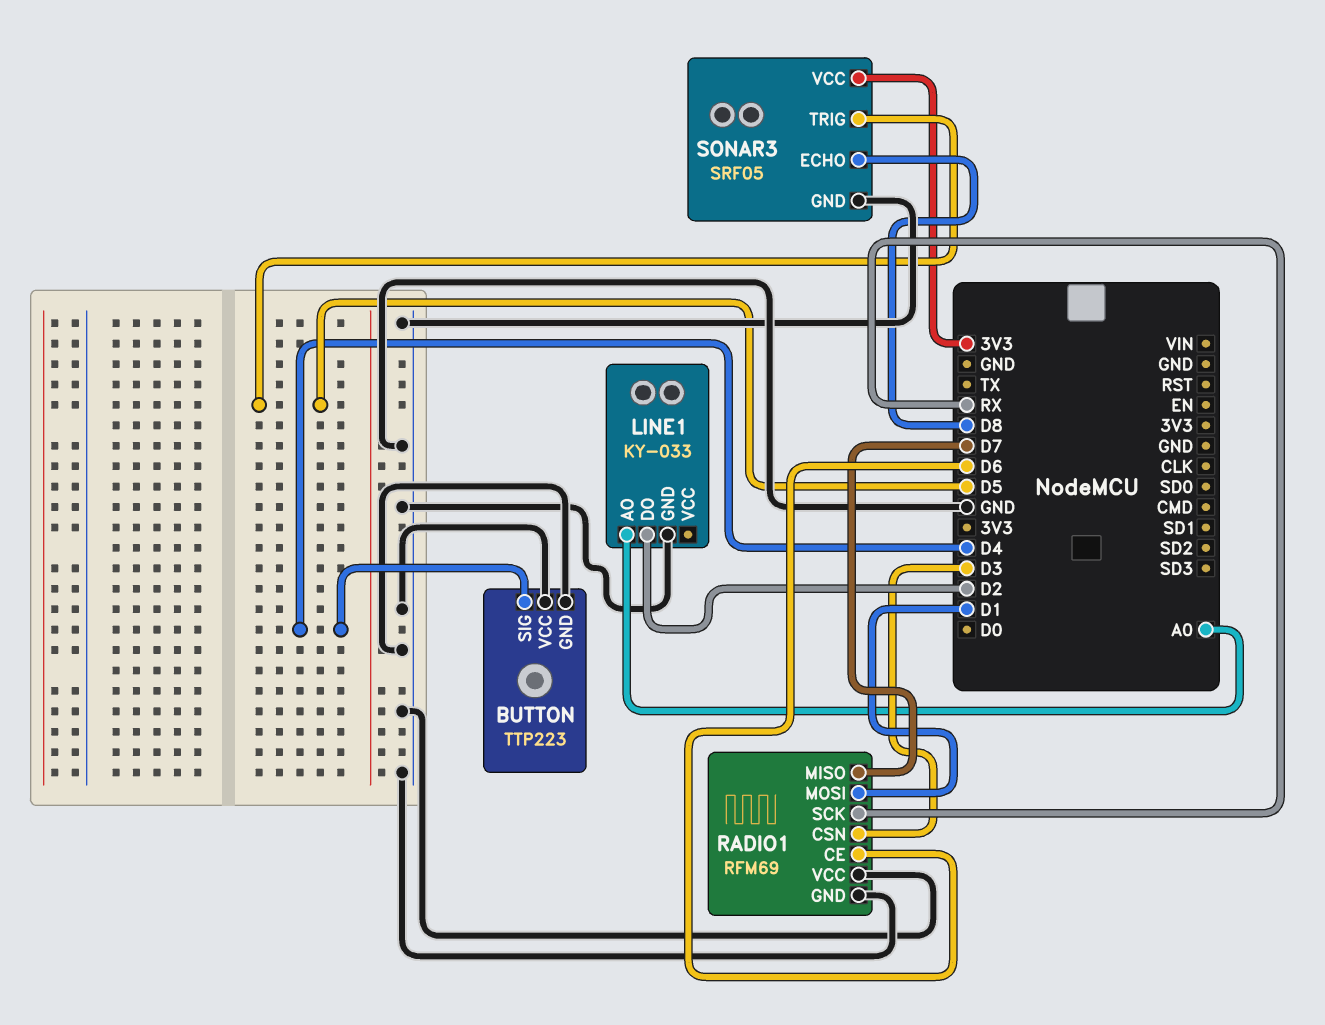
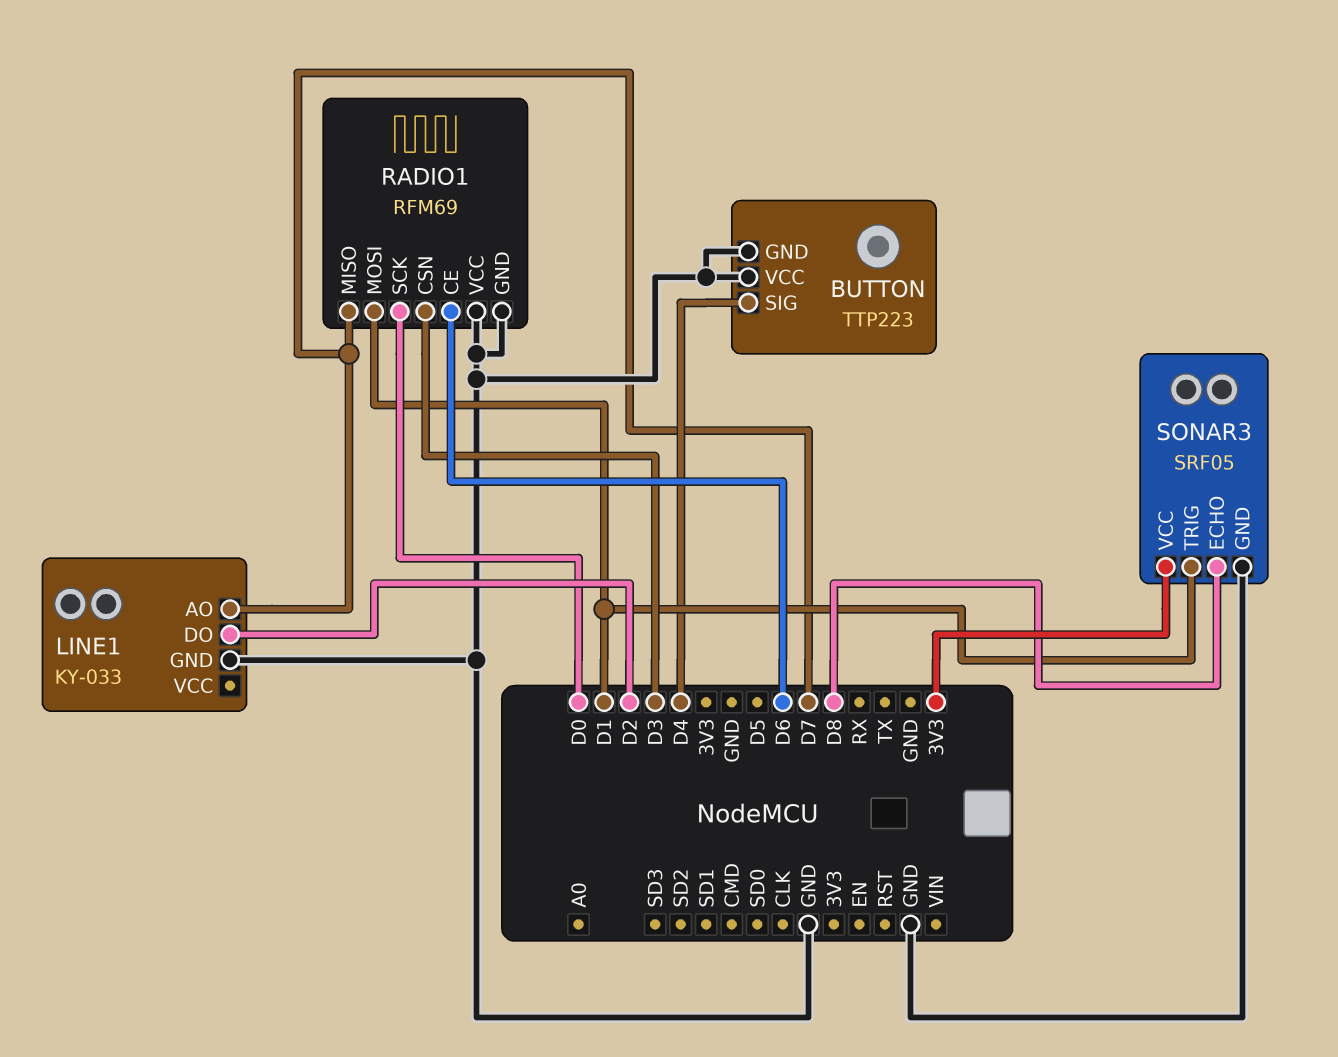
LINE1 pin AO: A0 -> D7
RADIO1 pin SCK: RX -> D0
SONAR3 pin TRIG: D5 -> D1

